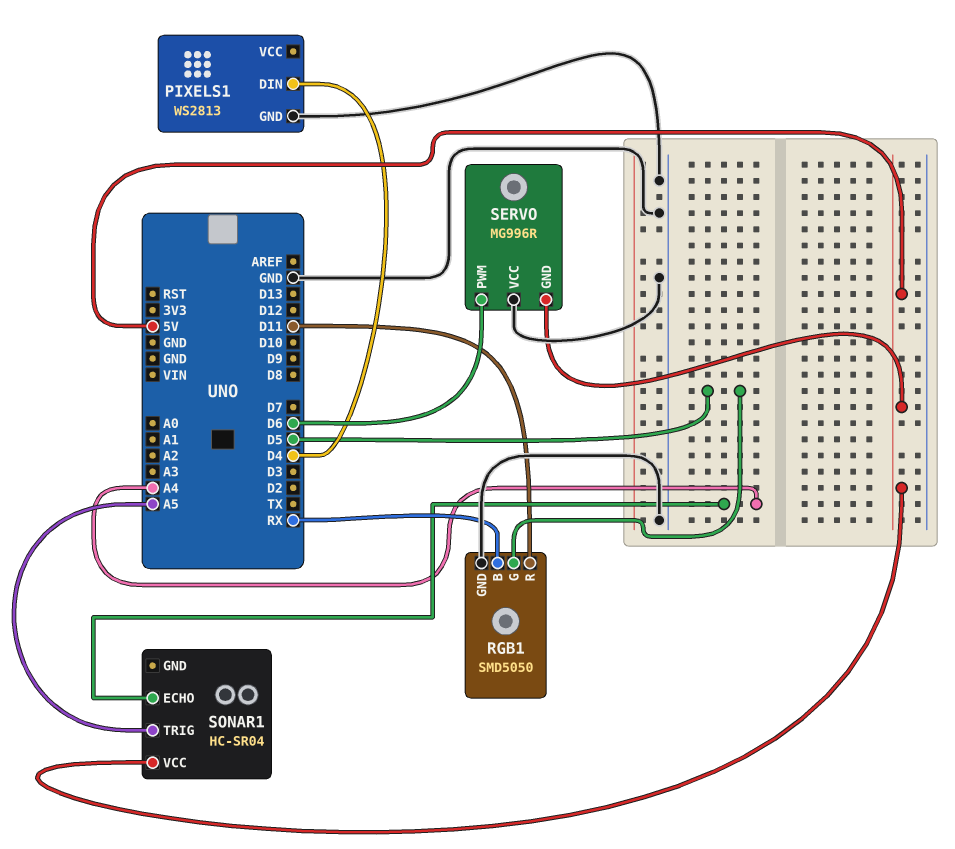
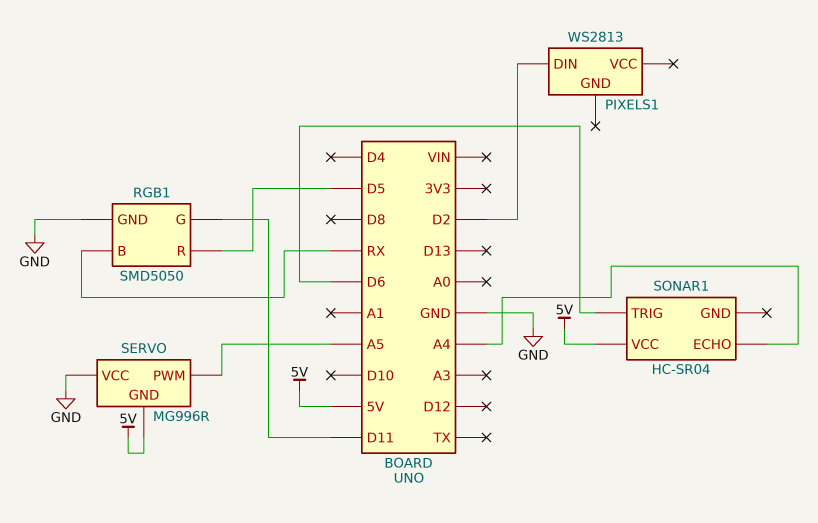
PIXELS1 pin DIN: D4 -> D2
PIXELS1 pin GND: GND -> none
RGB1 pin G: D5 -> D11
RGB1 pin R: D11 -> D5
SERVO pin PWM: D6 -> A5
SONAR1 pin TRIG: A5 -> D6

